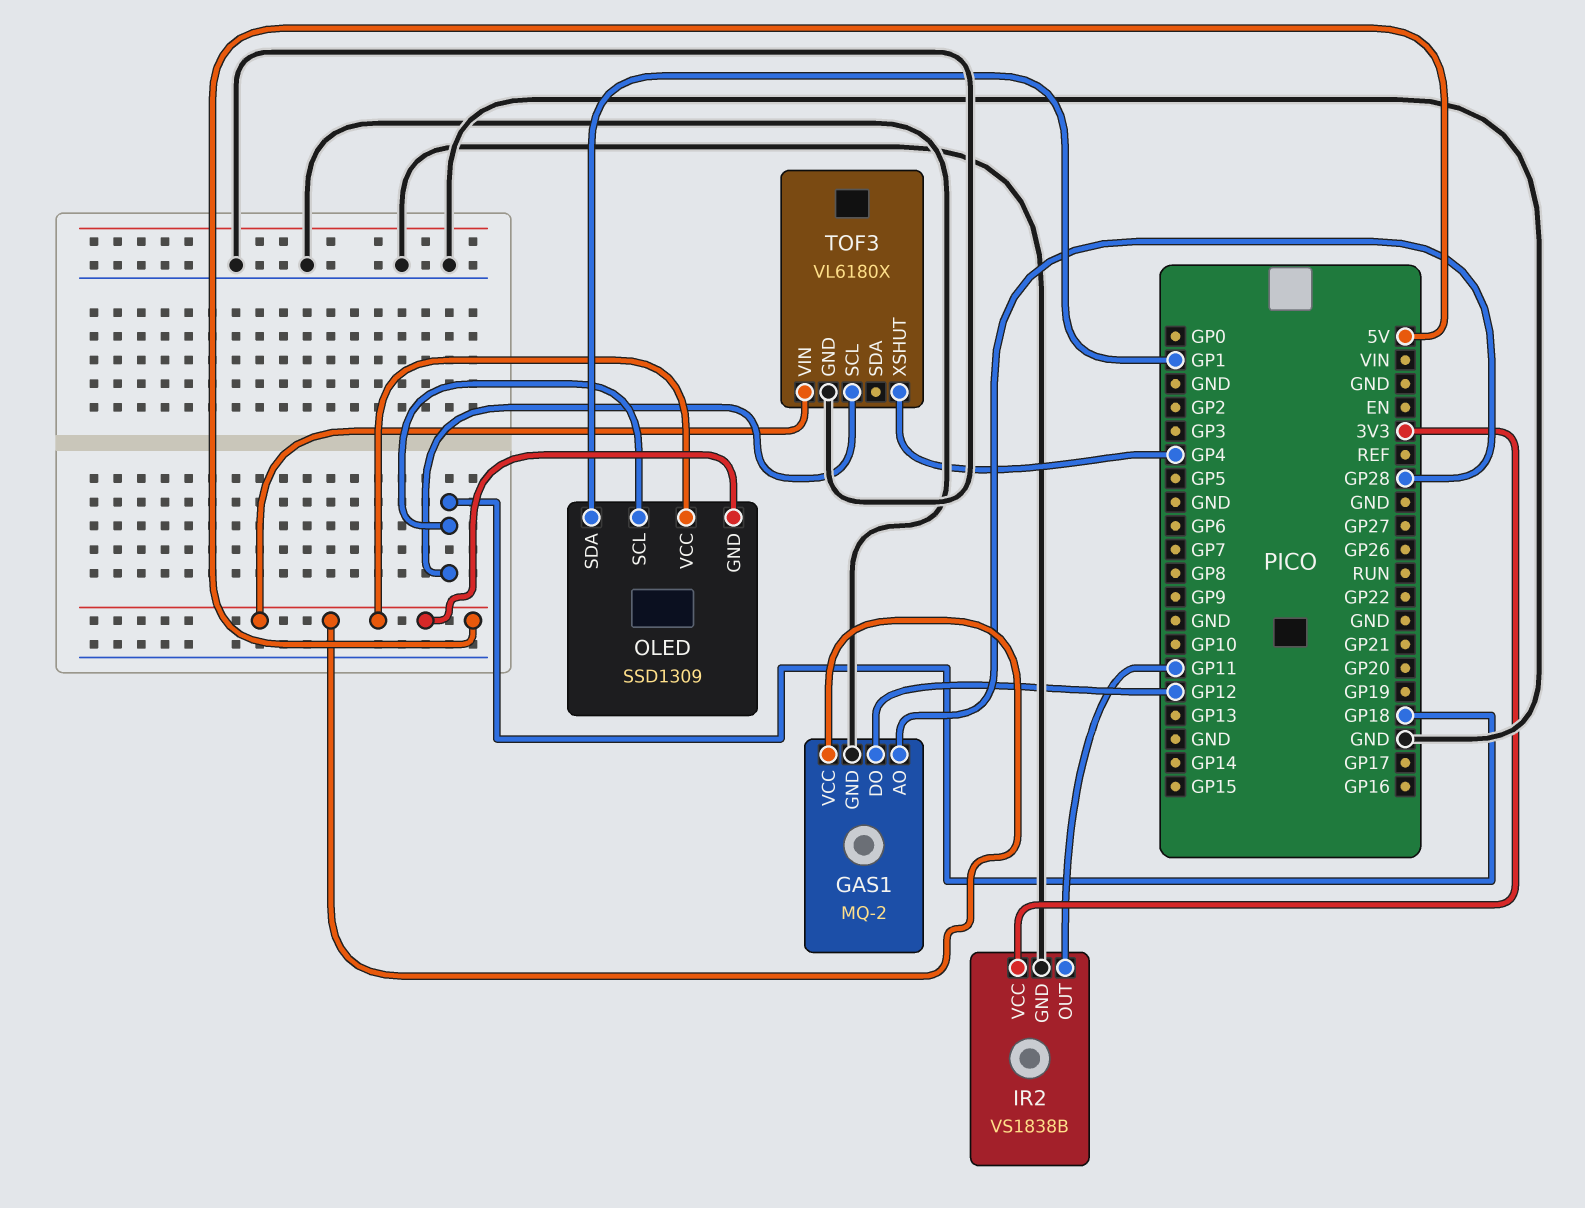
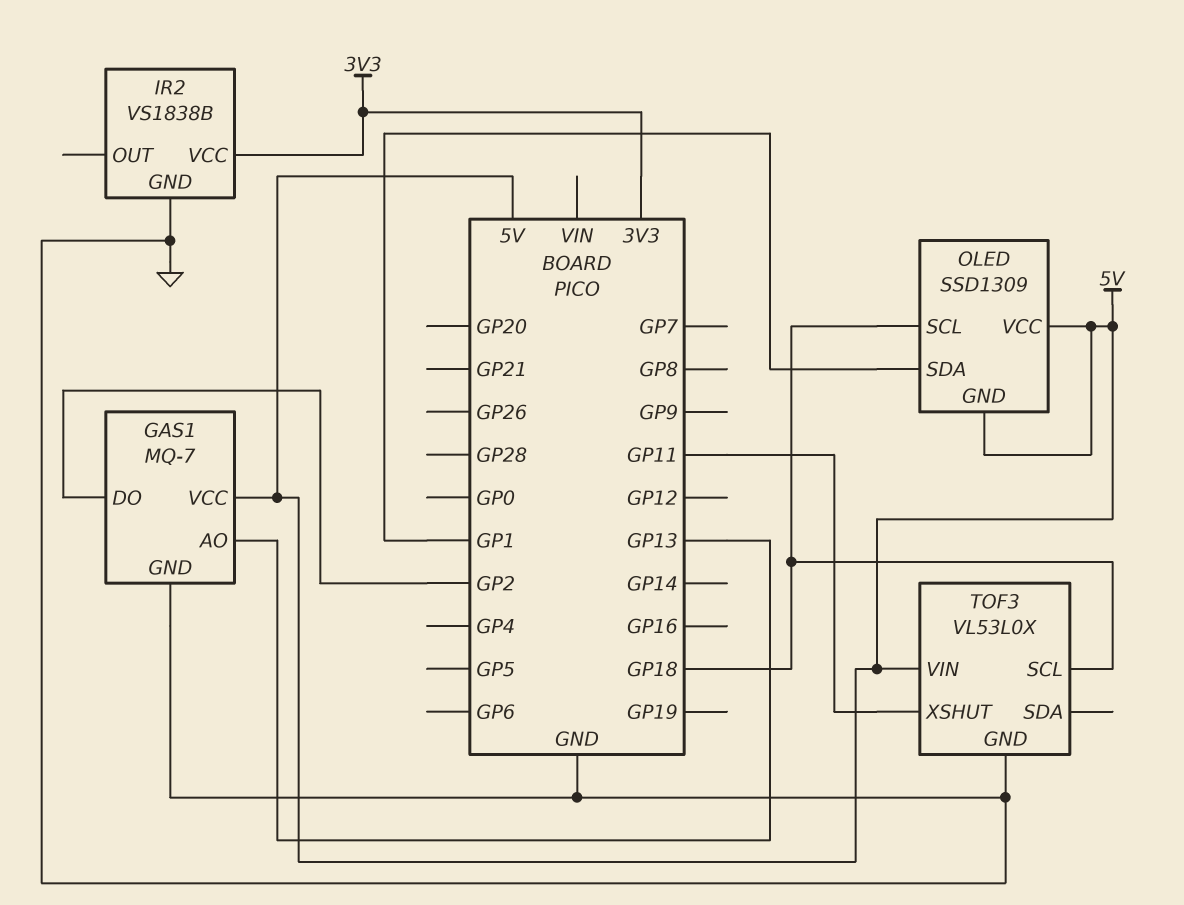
GAS1: MQ-2 -> MQ-7
GAS1 pin AO: GP28 -> GP13
GAS1 pin DO: GP12 -> GP2
IR2 pin OUT: GP11 -> none
TOF3: VL6180X -> VL53L0X
TOF3 pin XSHUT: GP4 -> GP11

